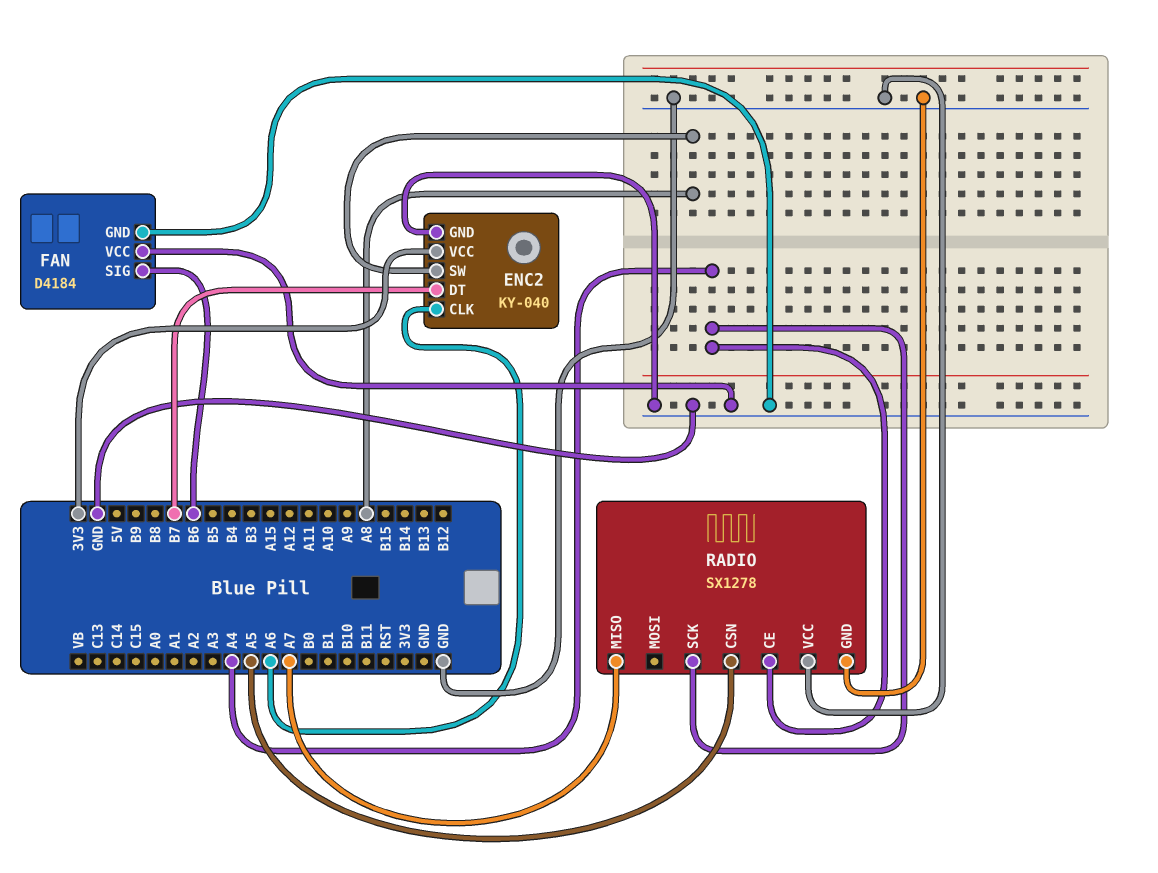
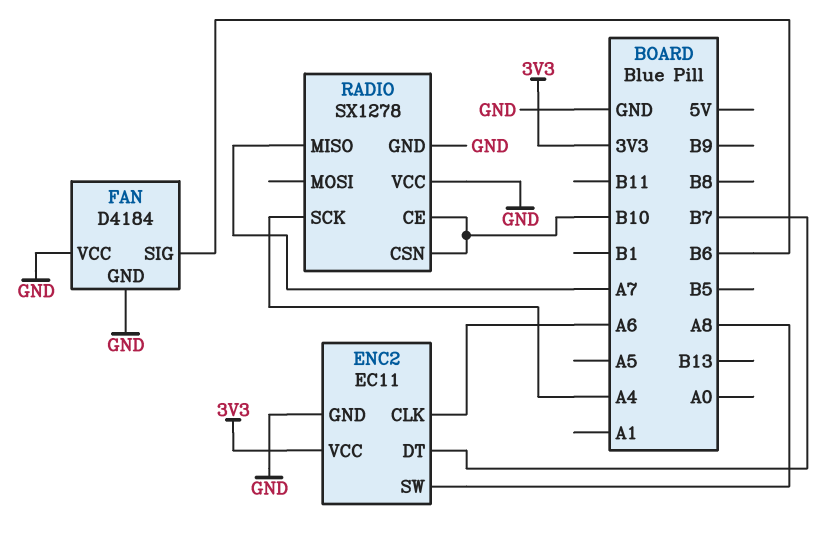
ENC2: KY-040 -> EC11
RADIO pin CE: A4 -> B10
RADIO pin CSN: A5 -> B10

